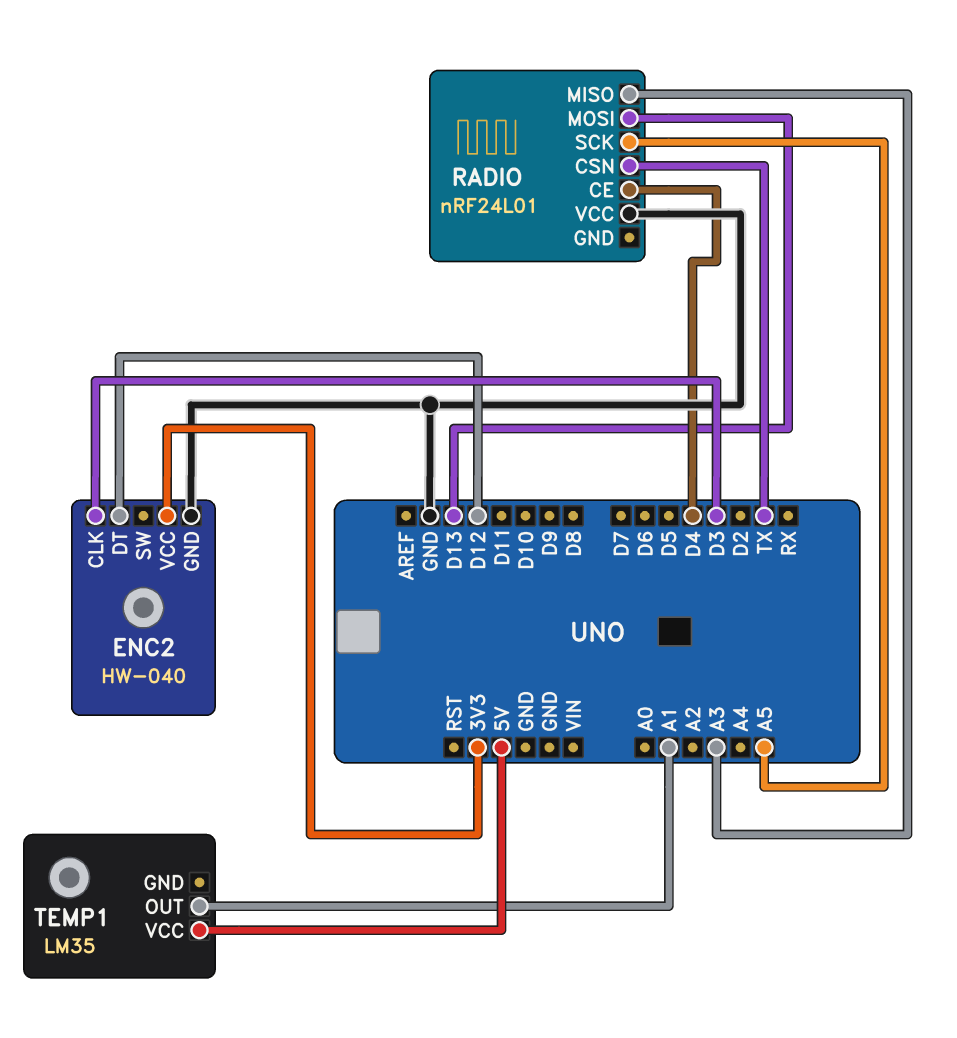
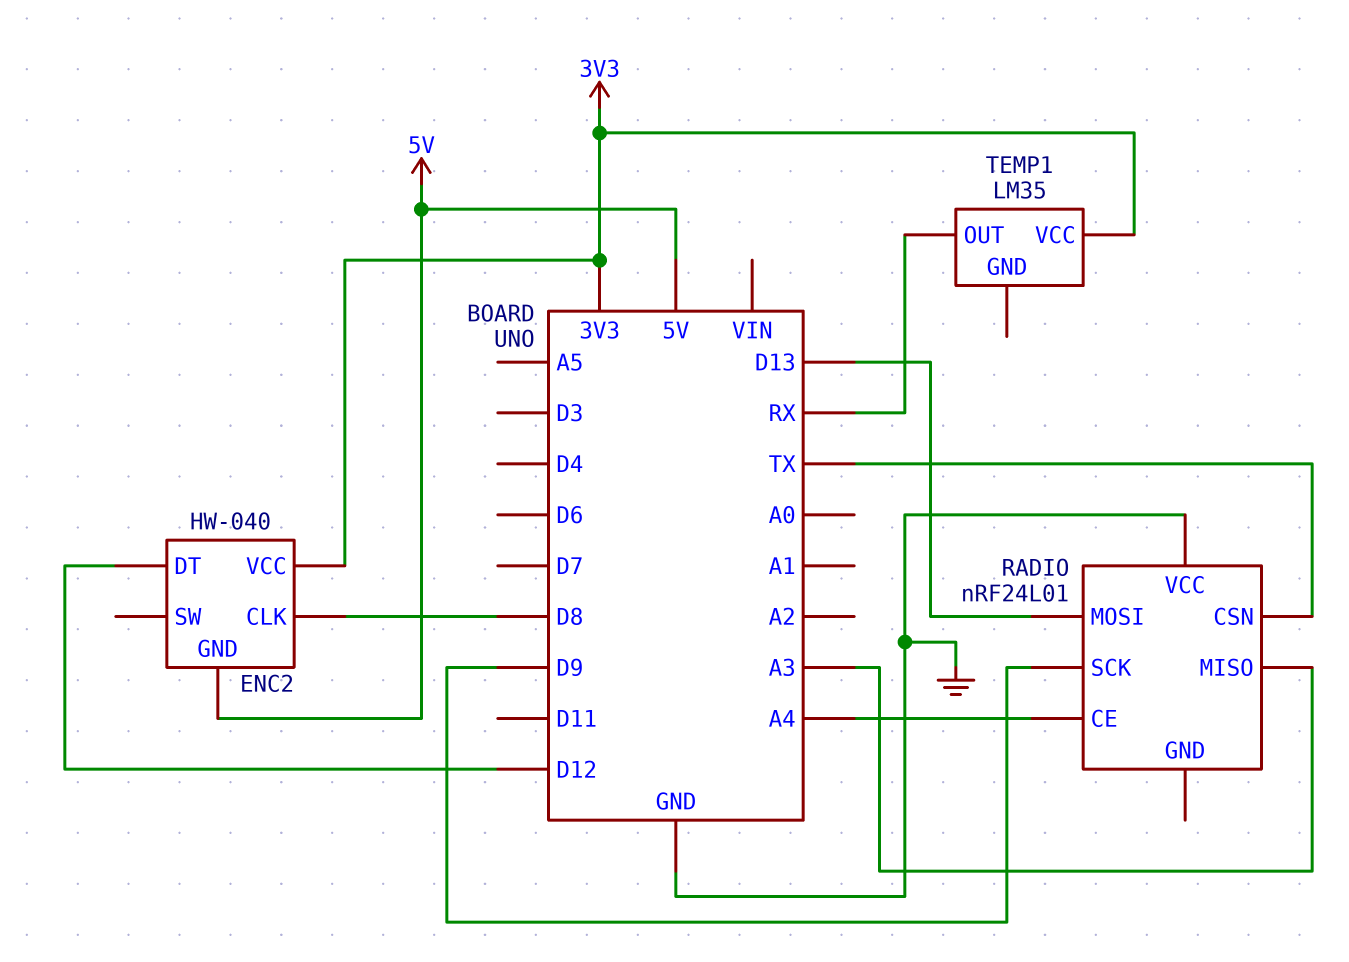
ENC2 pin CLK: D3 -> D8
ENC2 pin GND: GND -> 5V
RADIO pin CE: D4 -> A4
RADIO pin SCK: A5 -> D9
TEMP1 pin OUT: A1 -> RX
TEMP1 pin VCC: 5V -> 3V3

